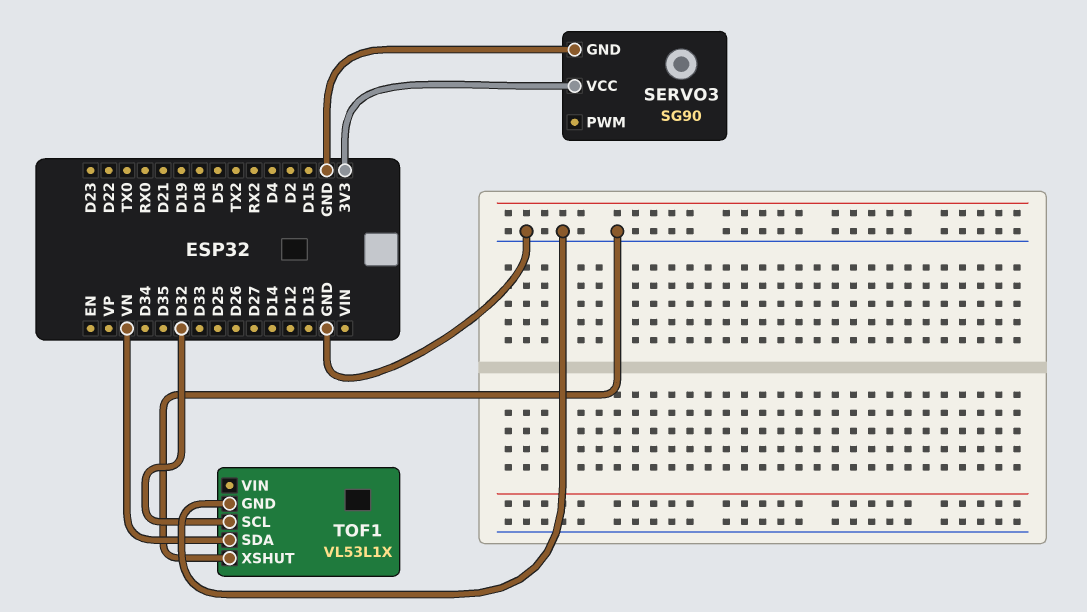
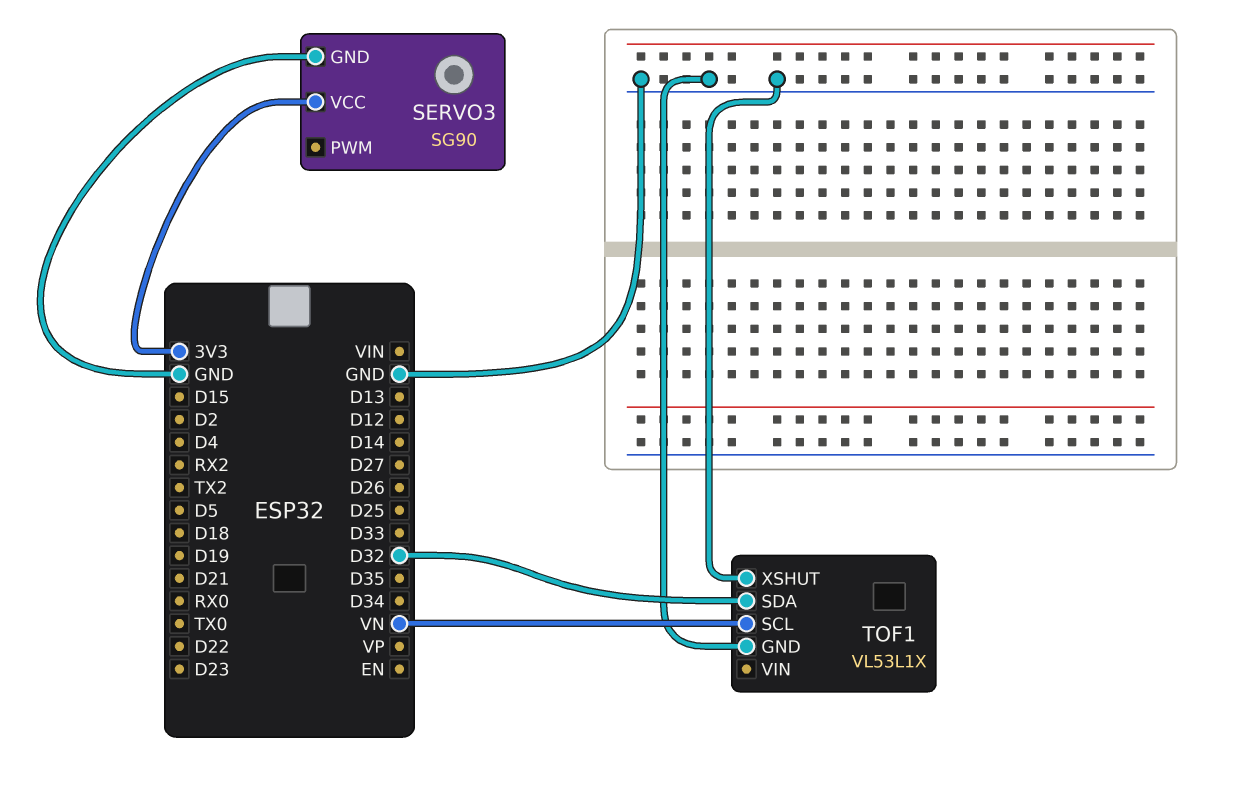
TOF1 pin SCL: D32 -> VN
TOF1 pin SDA: VN -> D32

